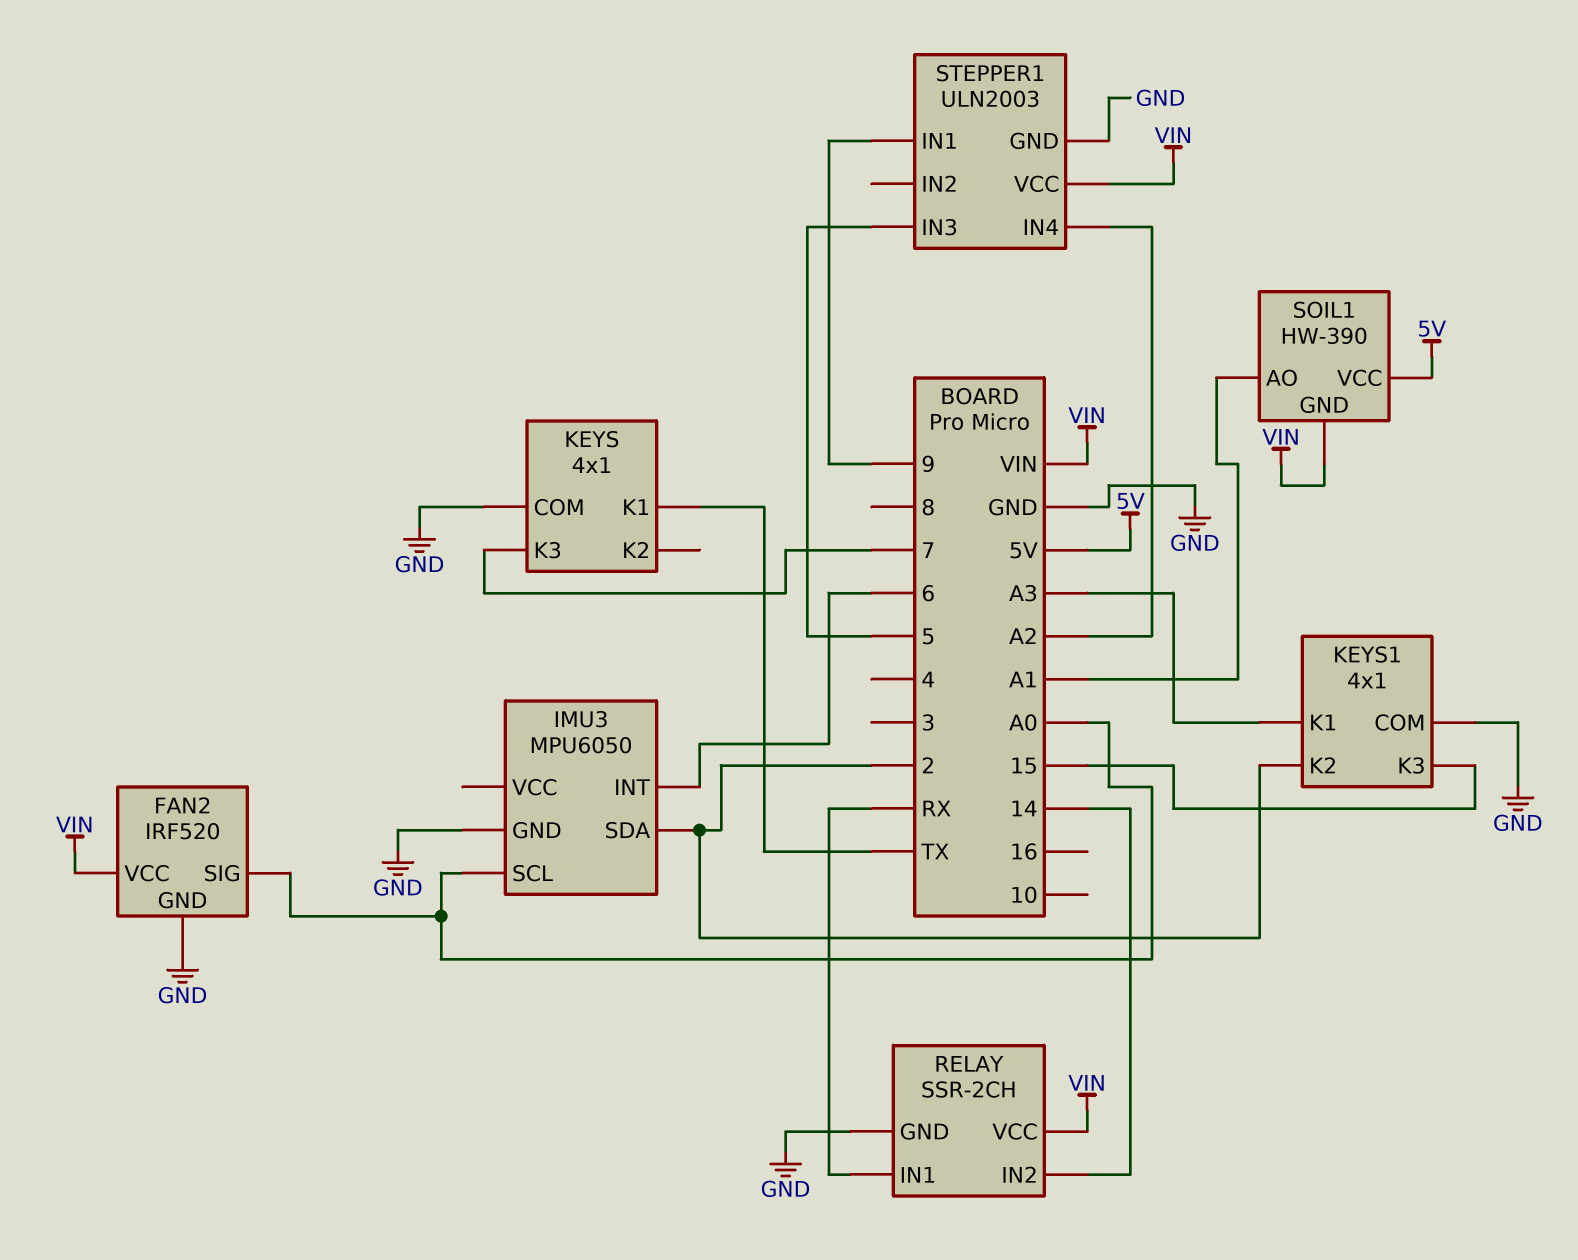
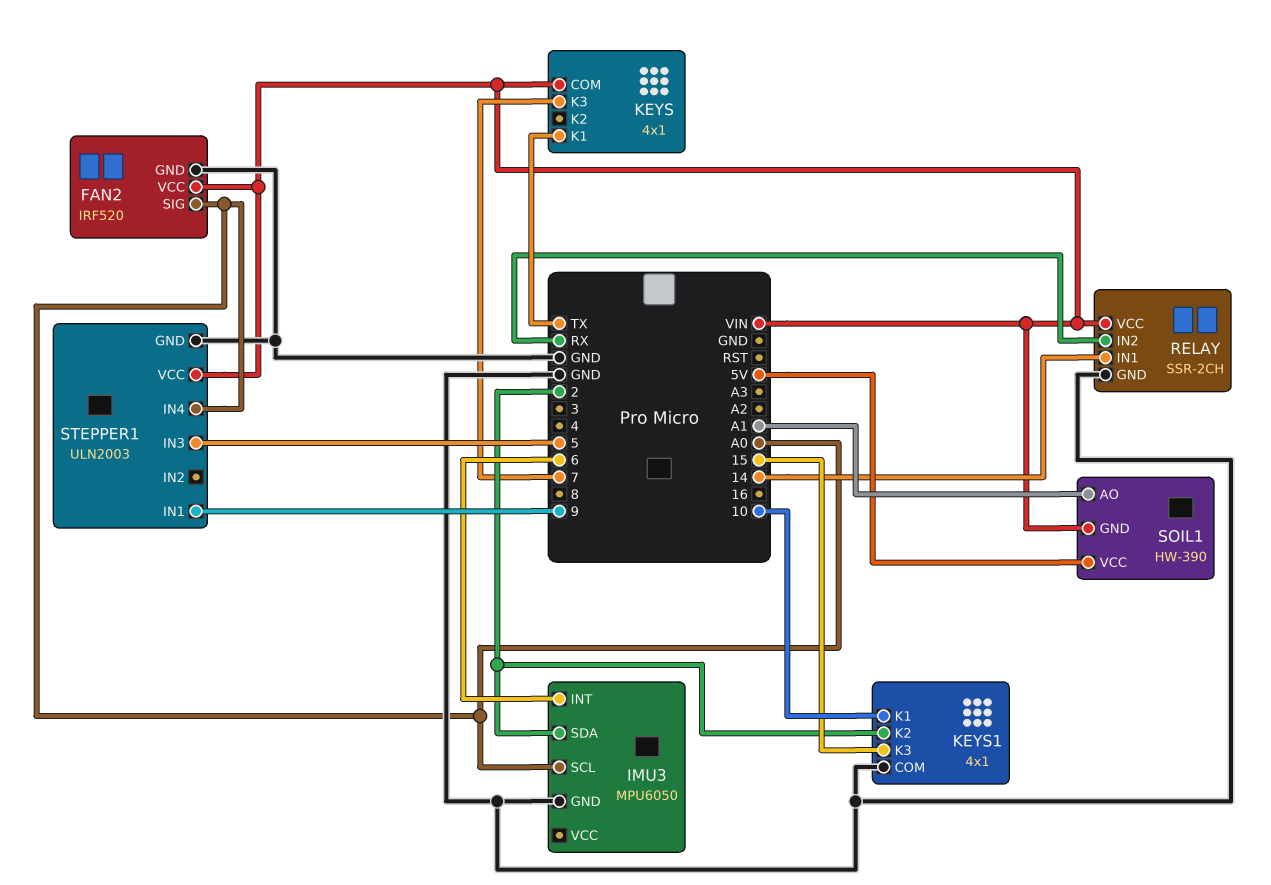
KEYS pin COM: GND -> VIN
KEYS1 pin K1: A3 -> 10
RELAY pin IN1: RX -> 14
RELAY pin IN2: 14 -> RX
STEPPER1 pin IN4: A2 -> A0

